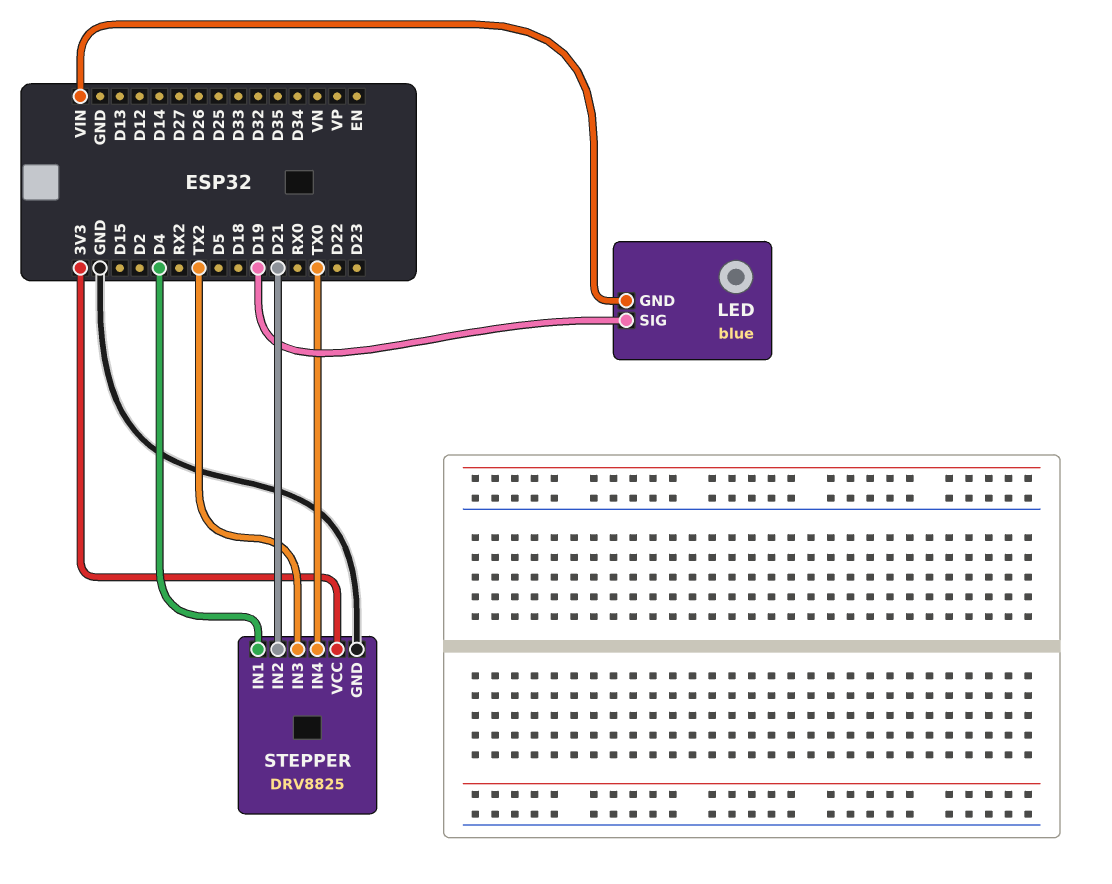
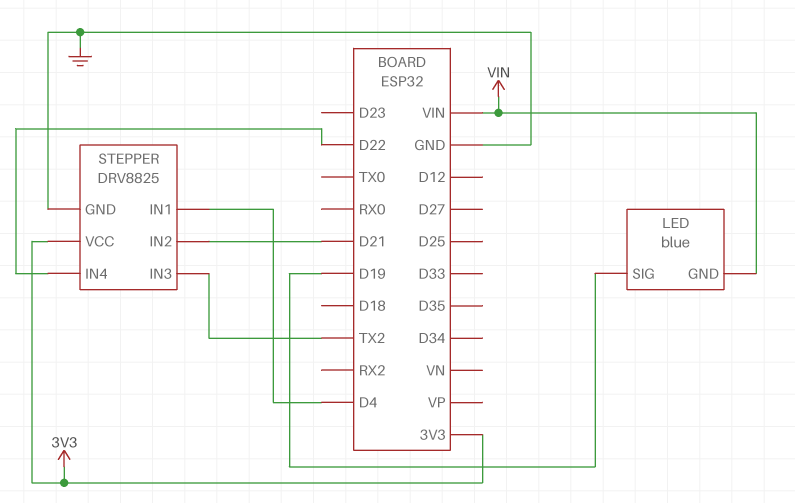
STEPPER pin IN4: TX0 -> D22

